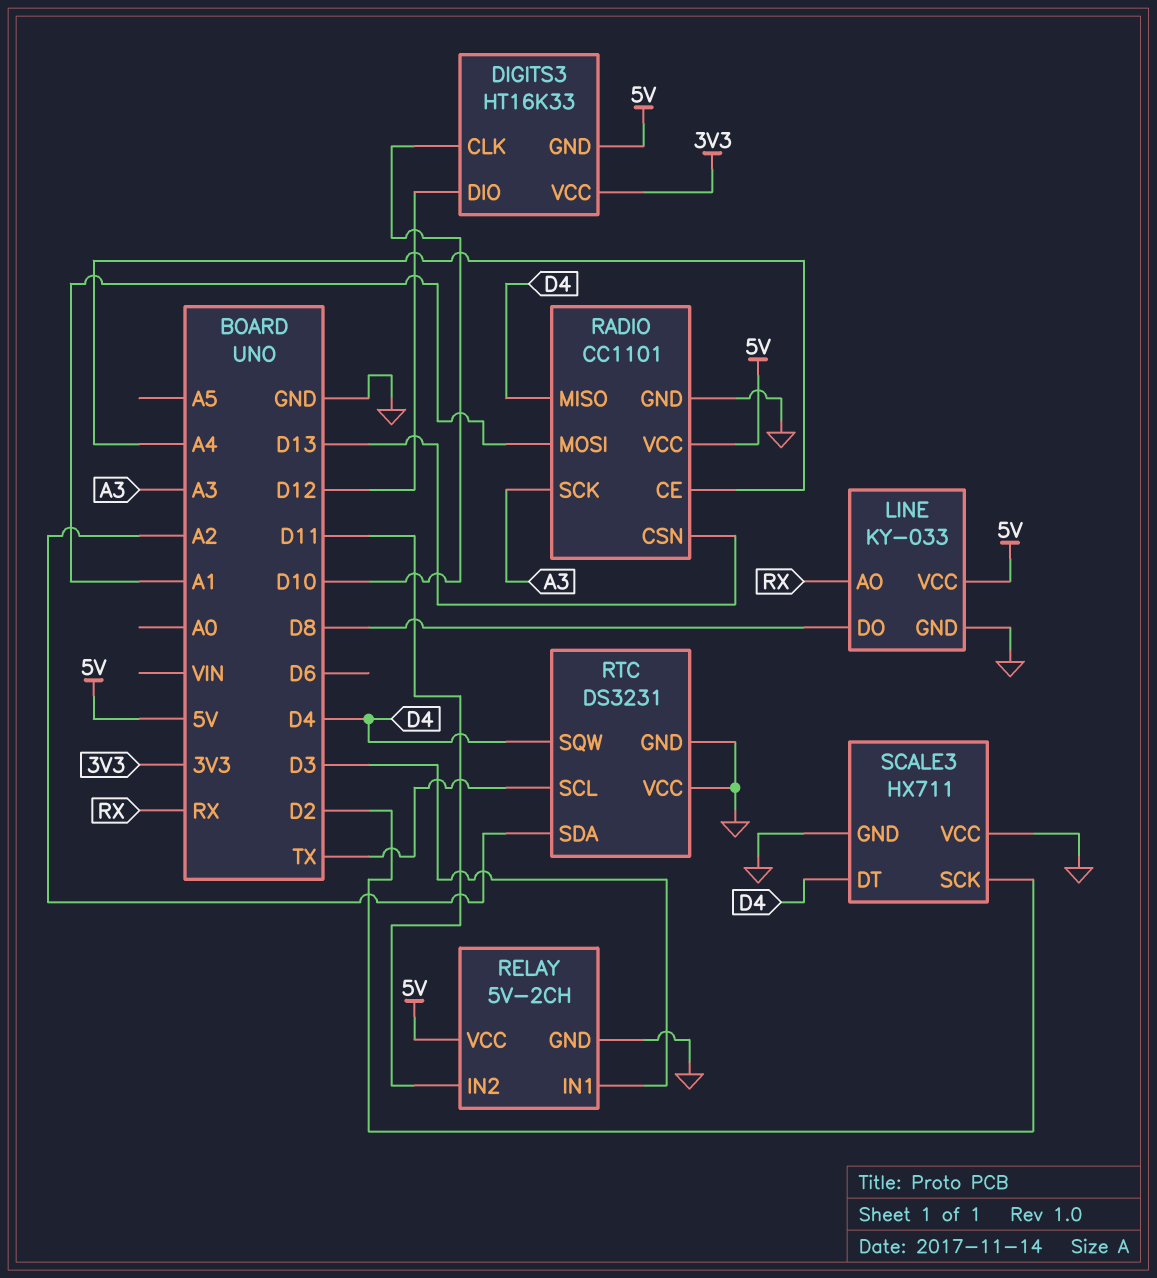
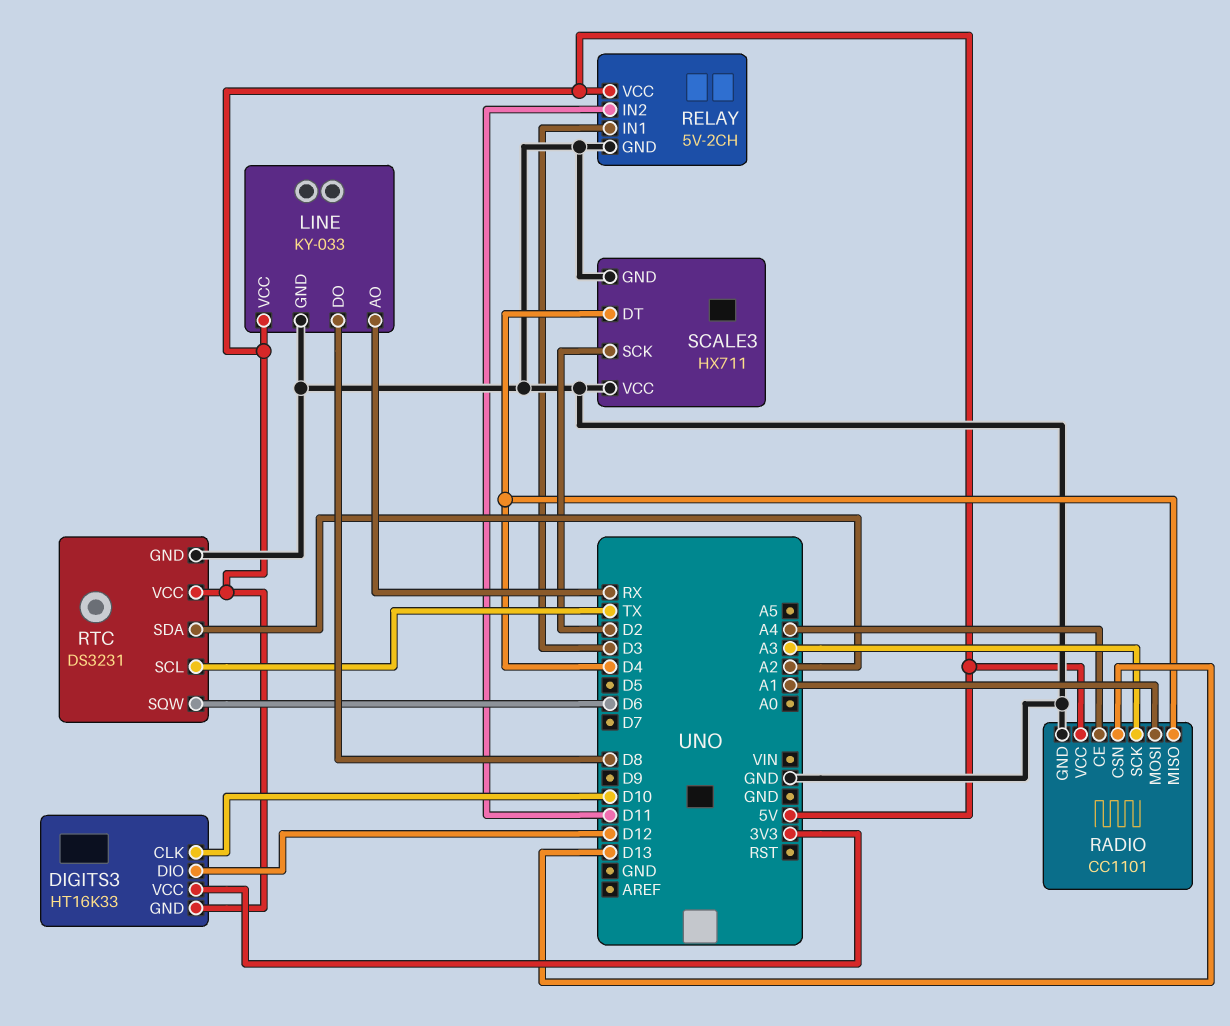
RTC pin SQW: D4 -> D6
RTC pin VCC: GND -> 5V

